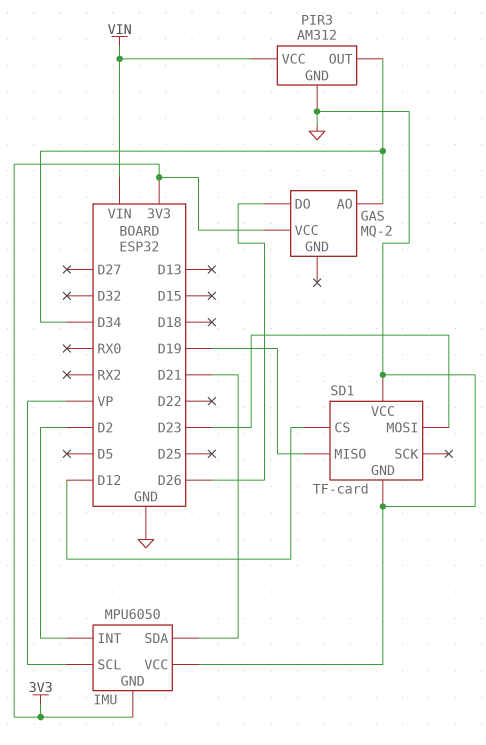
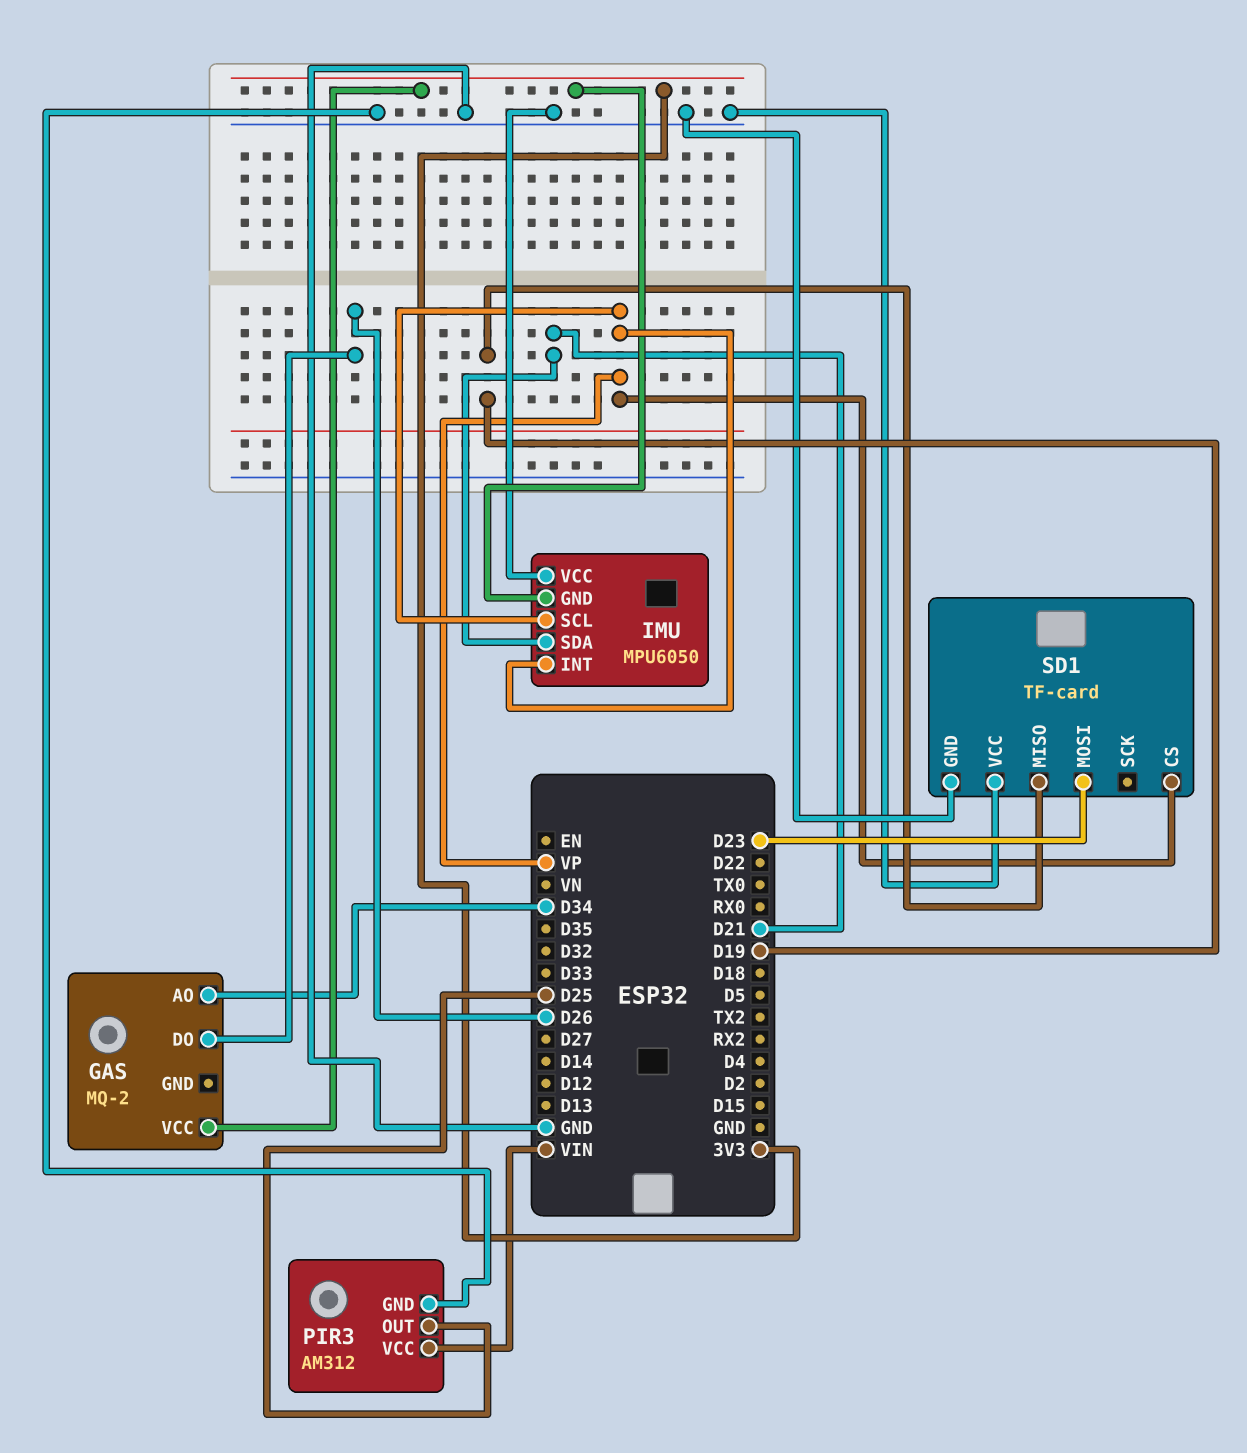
IMU pin INT: D2 -> VP
PIR3 pin OUT: D34 -> D25
SD1 pin CS: D12 -> VP

